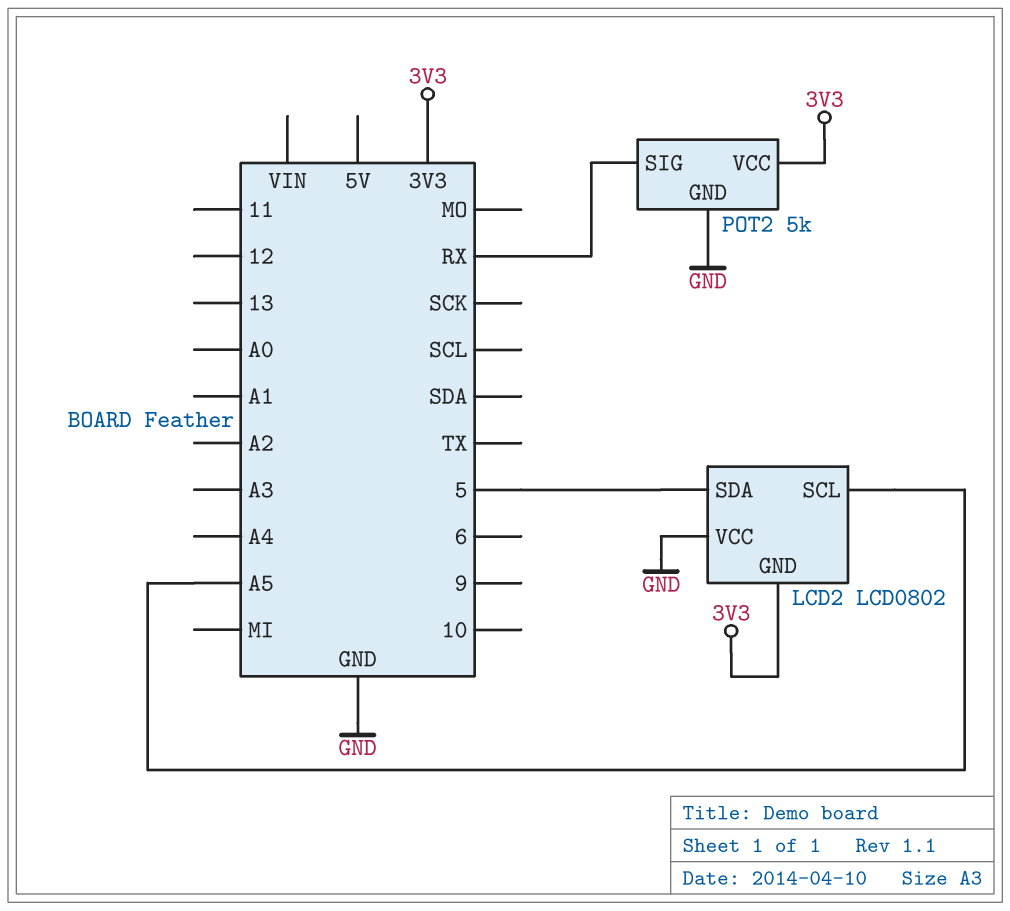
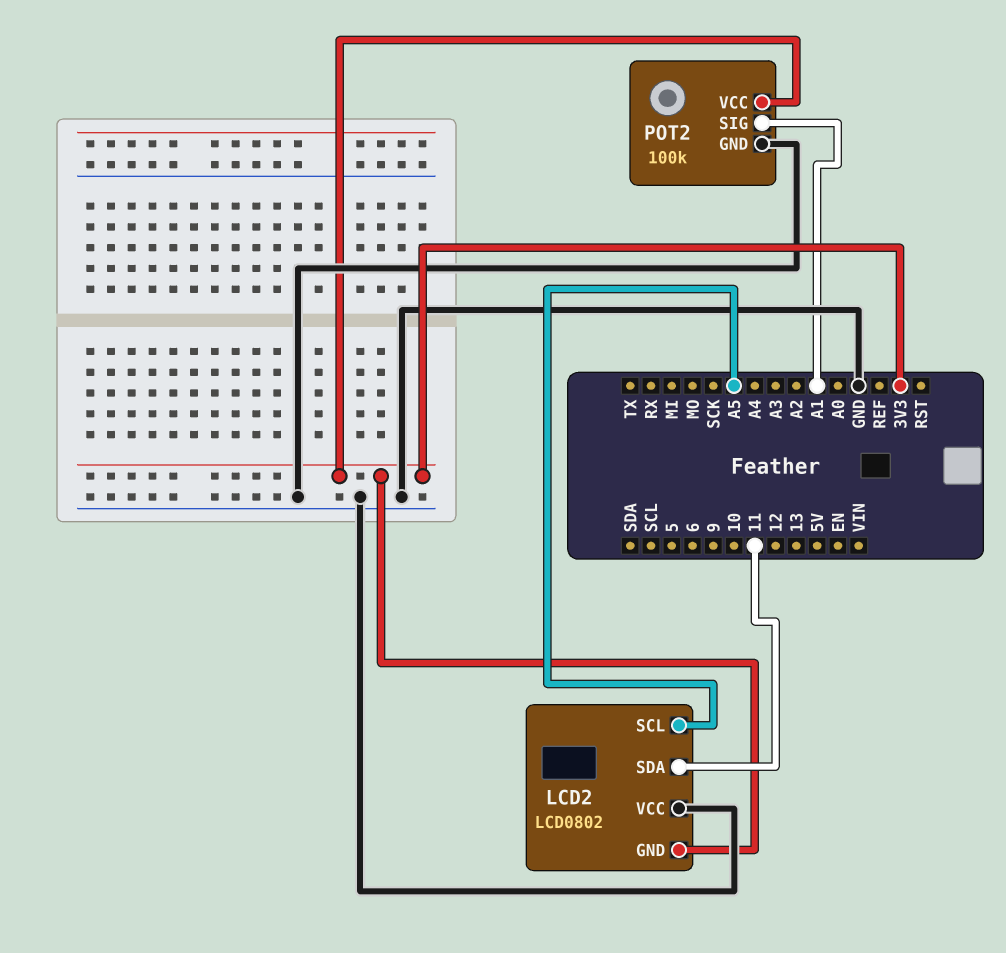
LCD2 pin SDA: 5 -> 11
POT2: 5k -> 100k
POT2 pin SIG: RX -> A1

